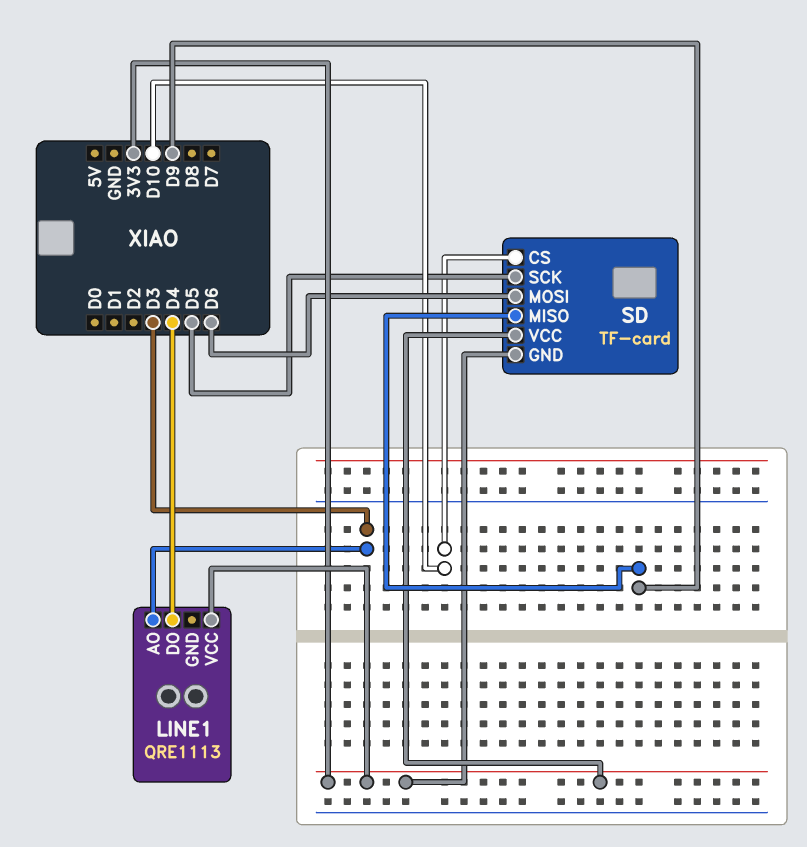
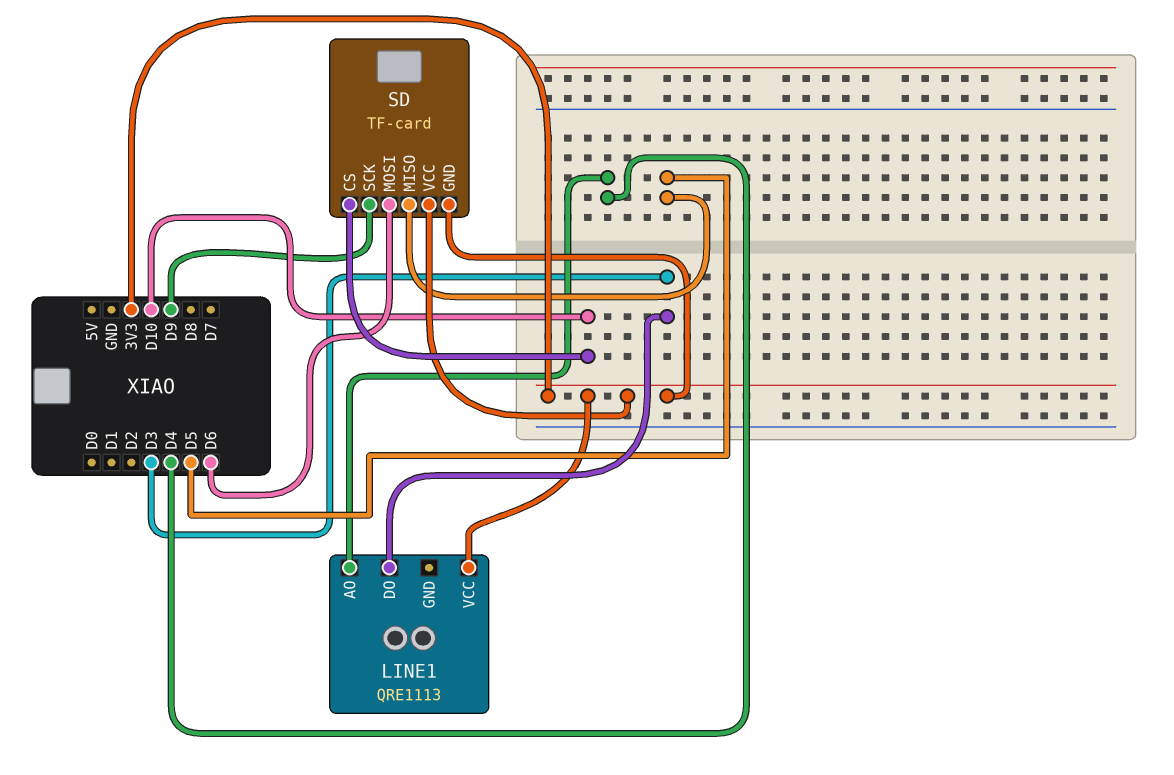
LINE1 pin AO: D3 -> D4
LINE1 pin DO: D4 -> D3
SD pin MISO: D9 -> D5
SD pin SCK: D5 -> D9

